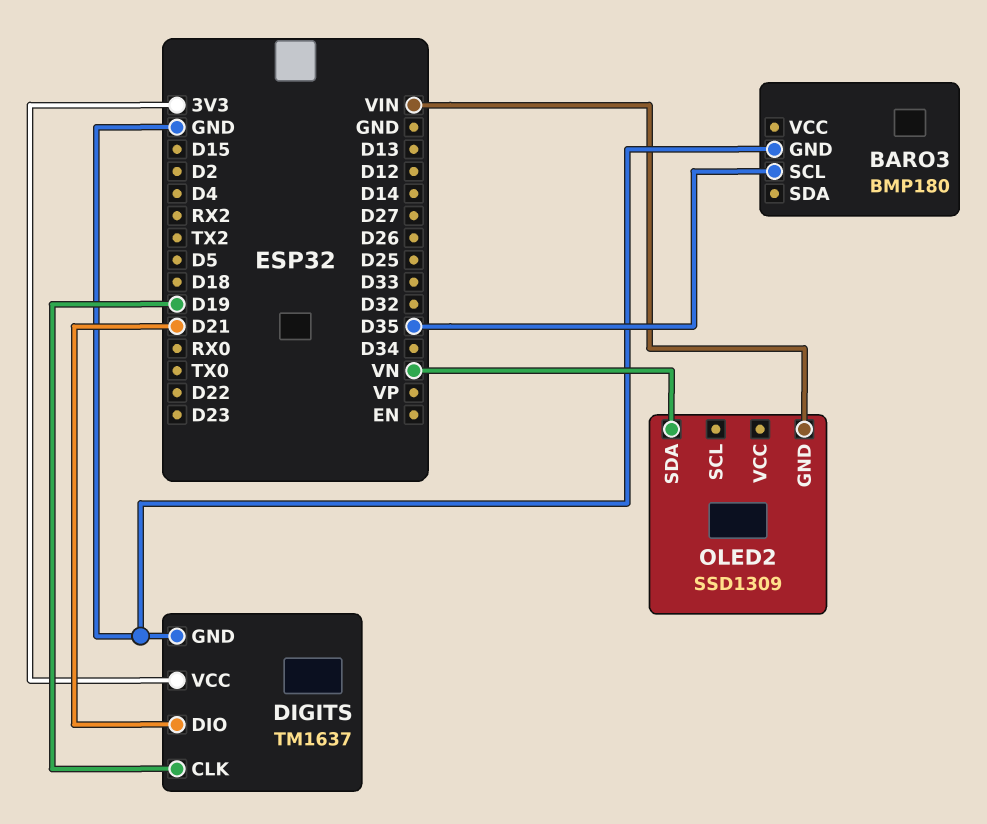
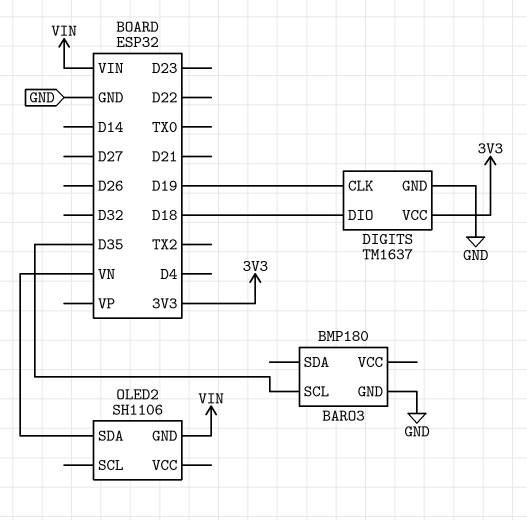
DIGITS pin DIO: D21 -> D18
OLED2: SSD1309 -> SH1106

